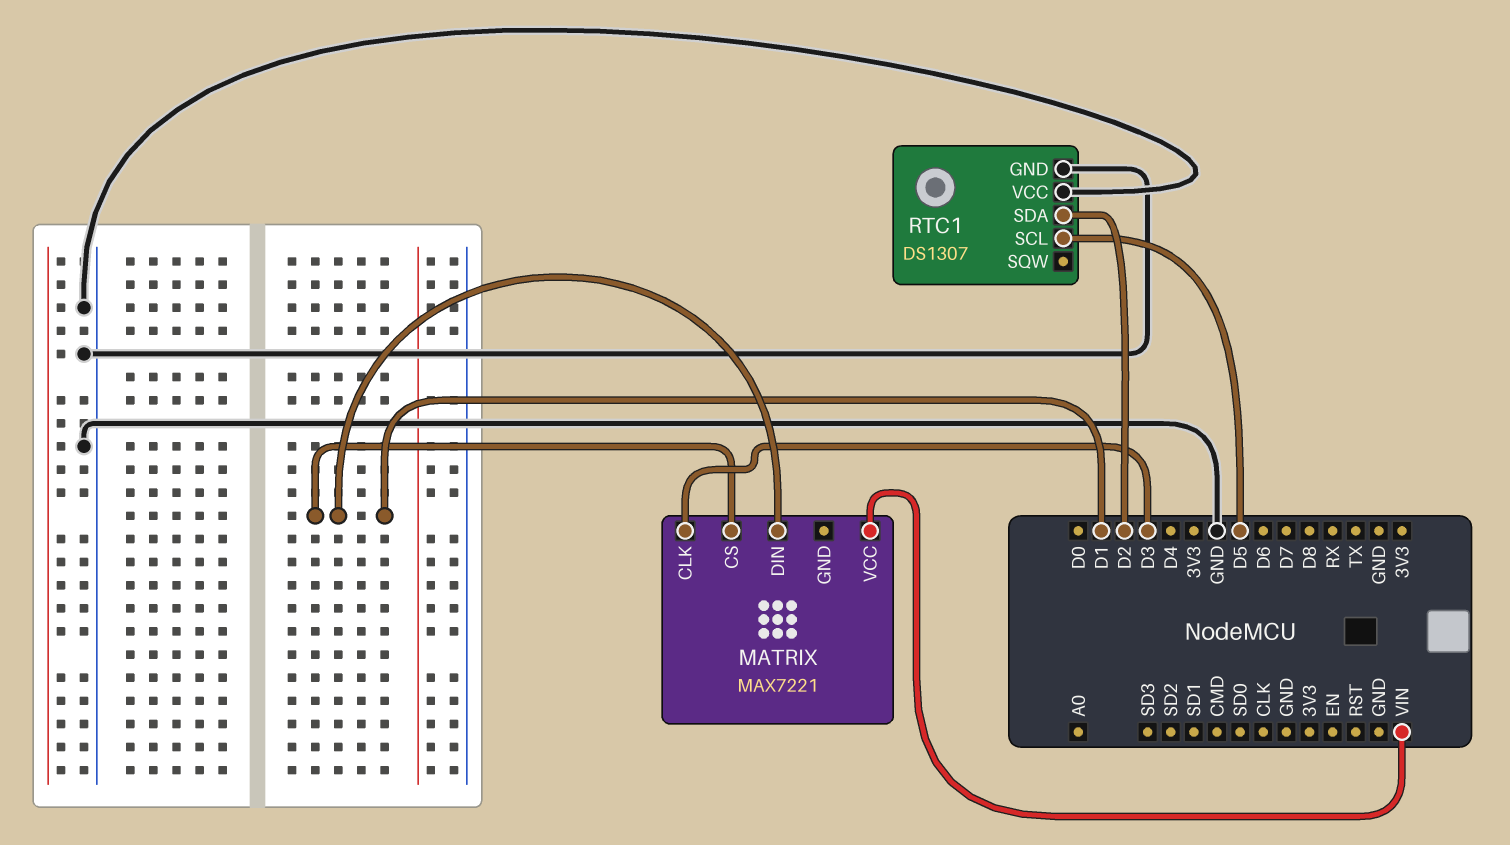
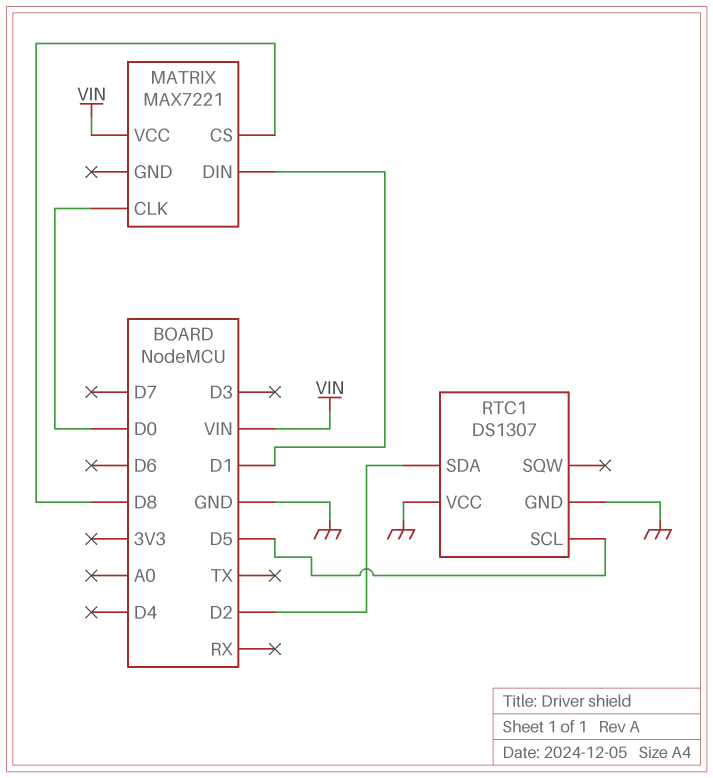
MATRIX pin CLK: D3 -> D0
MATRIX pin CS: D1 -> D8

